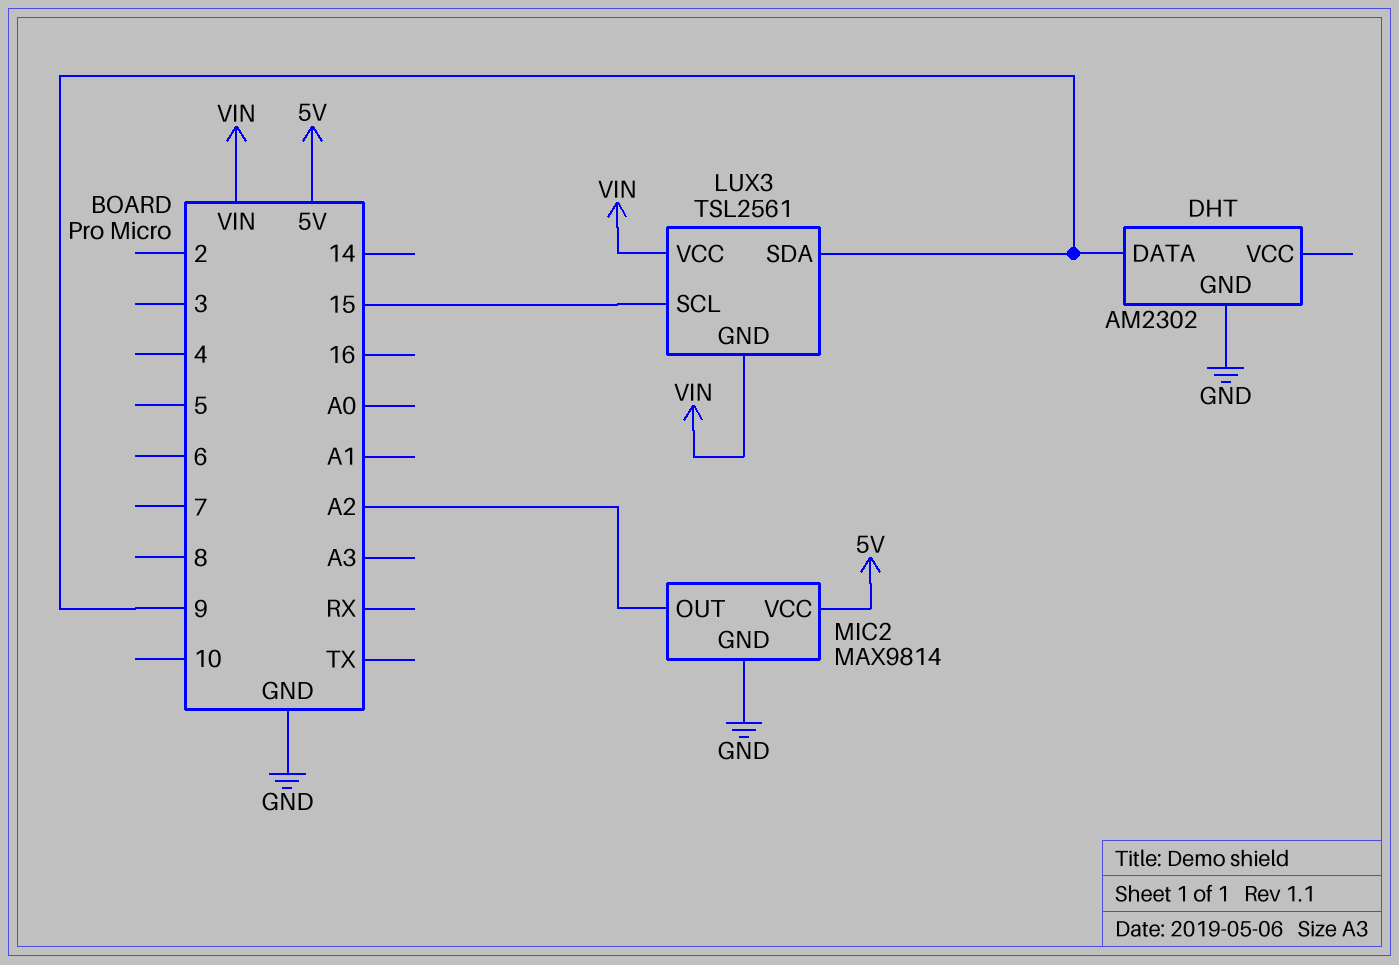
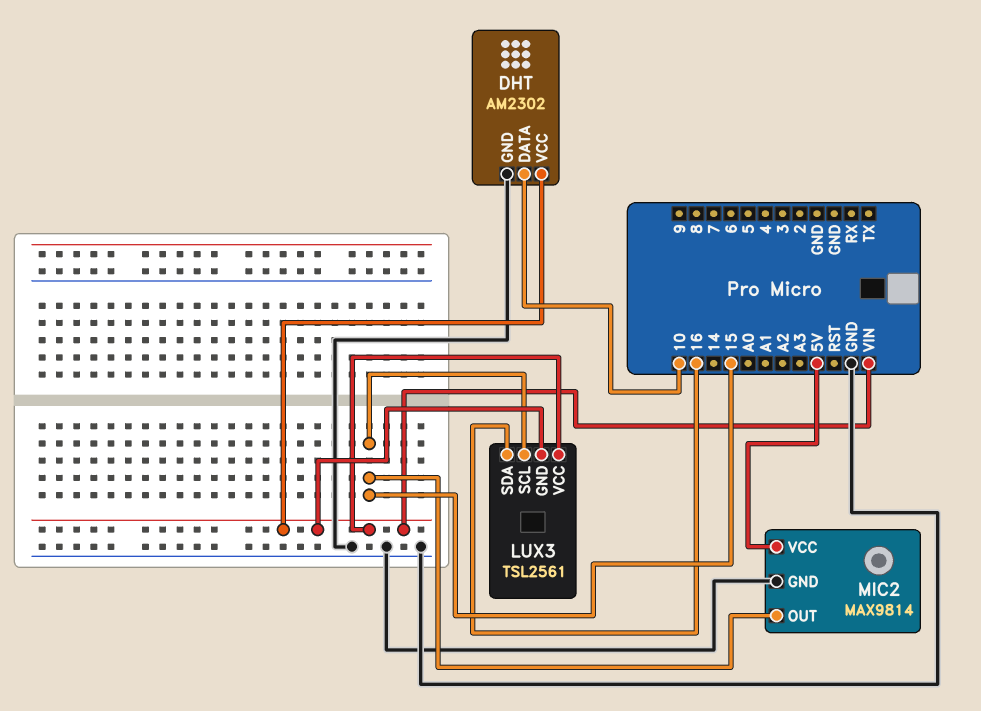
DHT pin DATA: 9 -> 10
DHT pin VCC: none -> VIN
LUX3 pin SDA: 9 -> 16
MIC2 pin OUT: A2 -> 15

